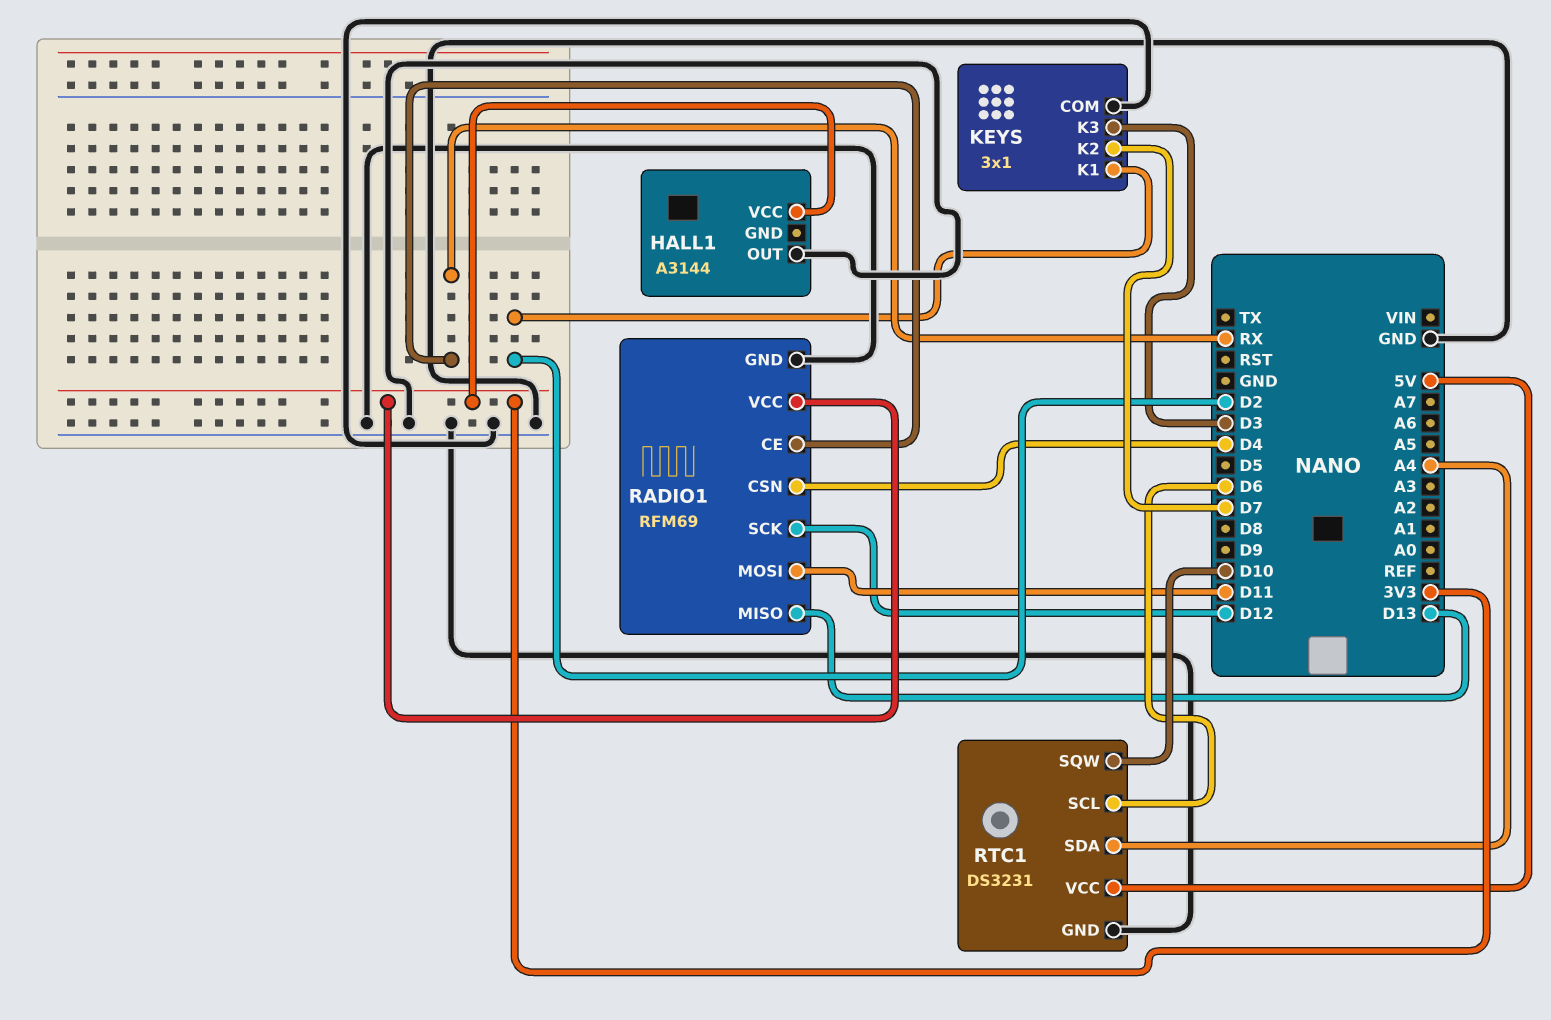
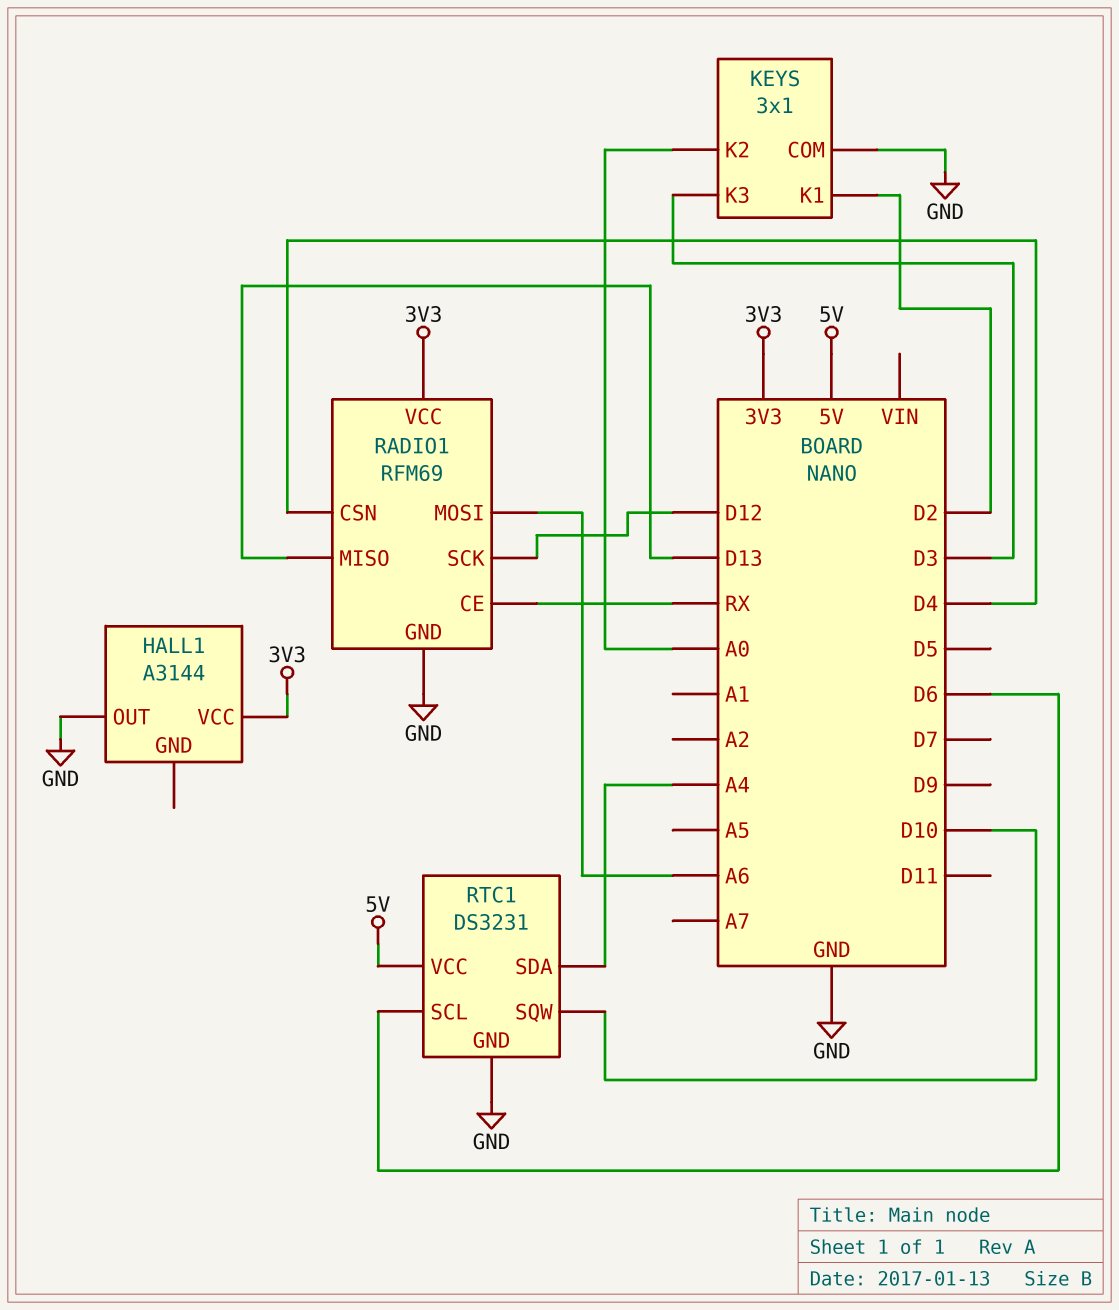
KEYS pin K2: D7 -> A0
RADIO1 pin MOSI: D11 -> A6

